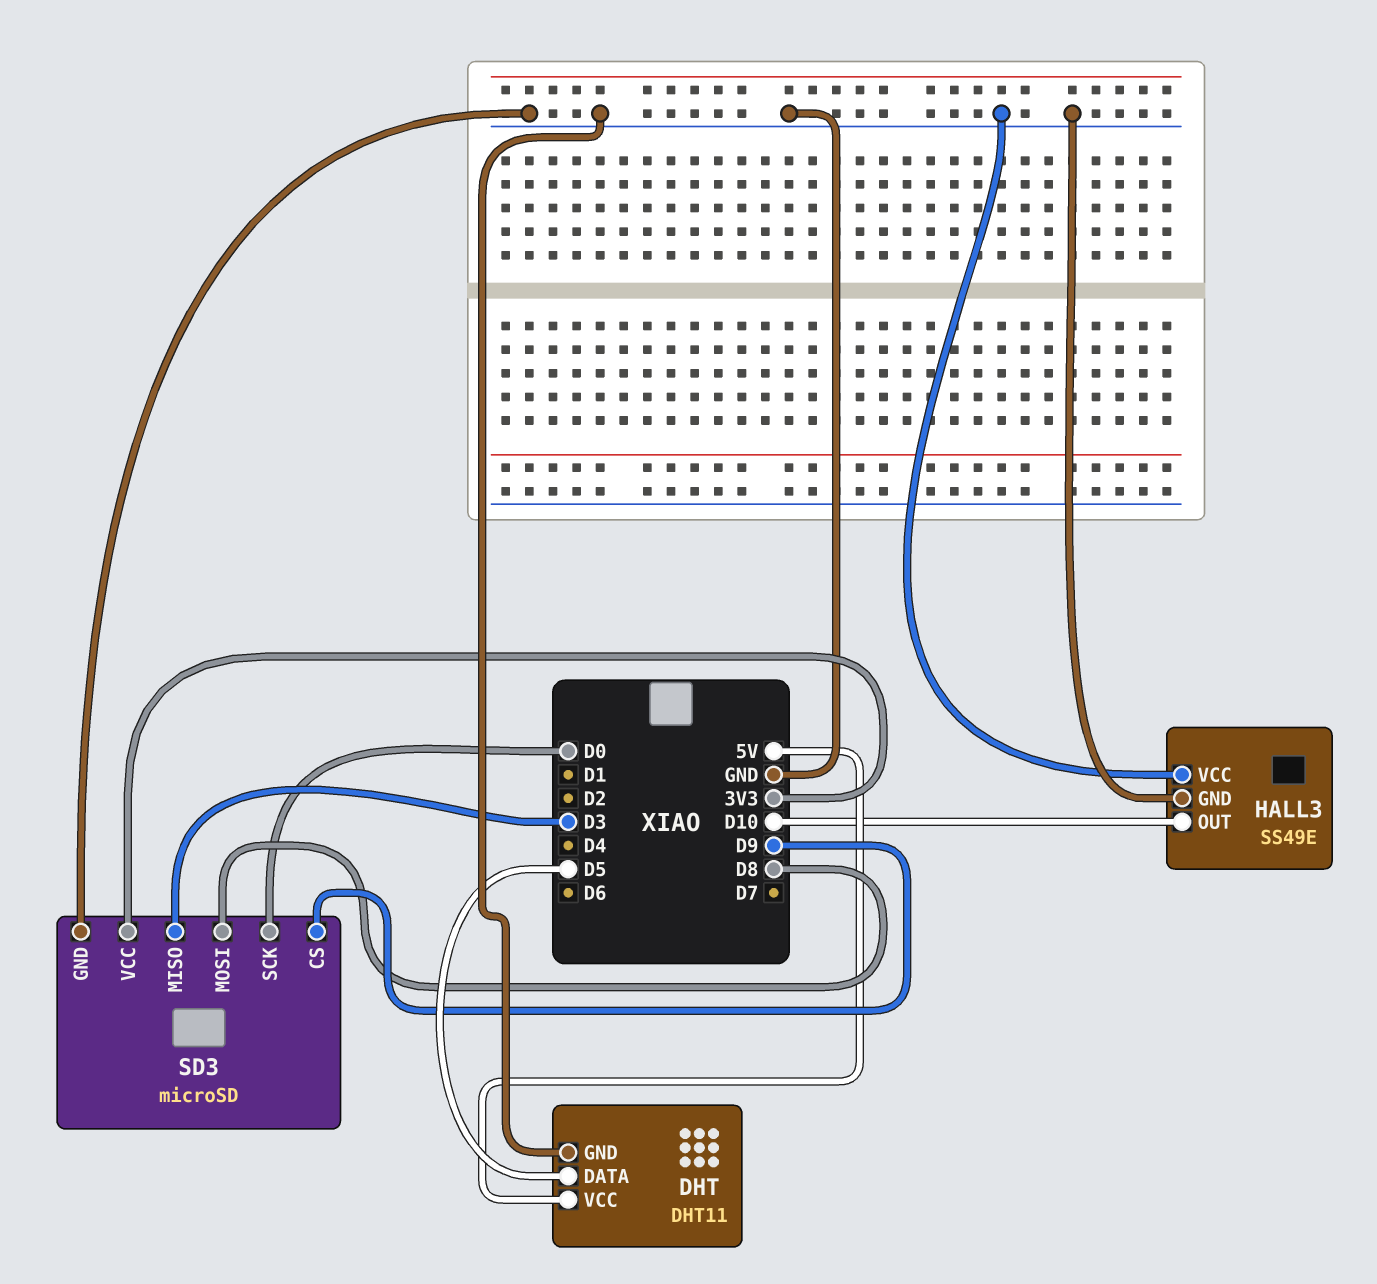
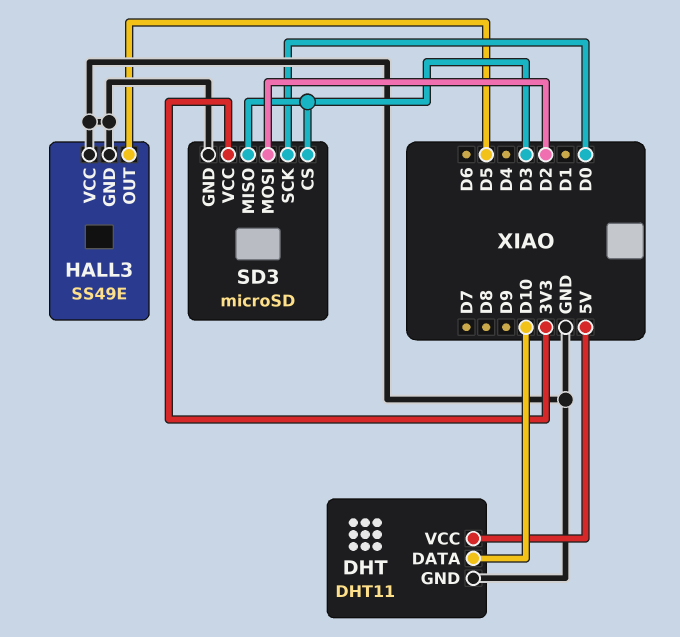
DHT pin DATA: D5 -> D10
HALL3 pin OUT: D10 -> D5
SD3 pin CS: D9 -> D3
SD3 pin MOSI: D8 -> D2

